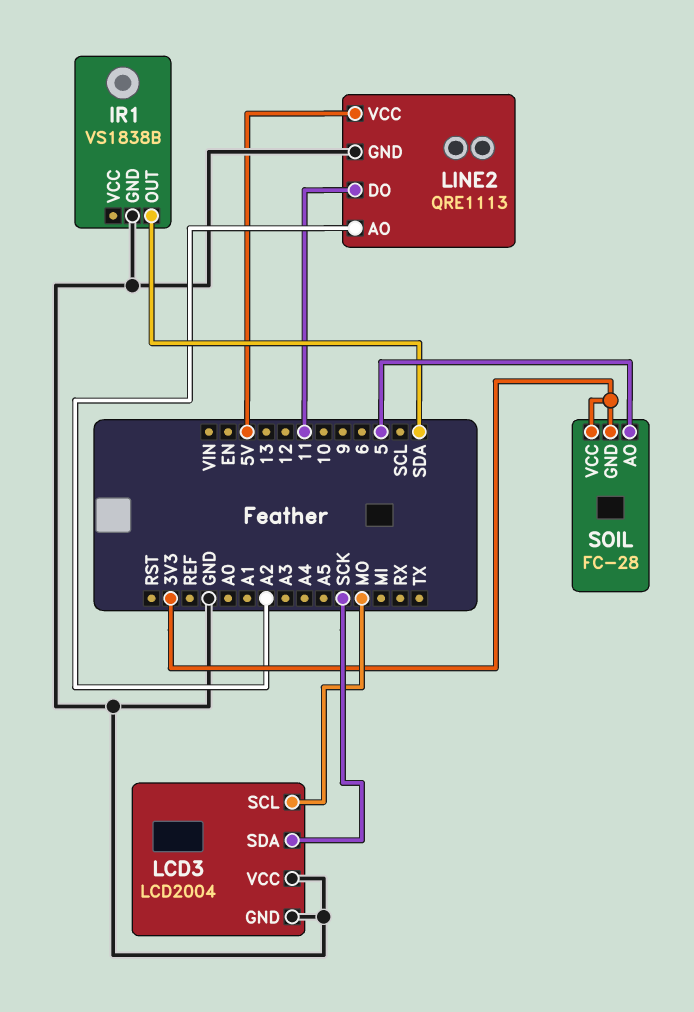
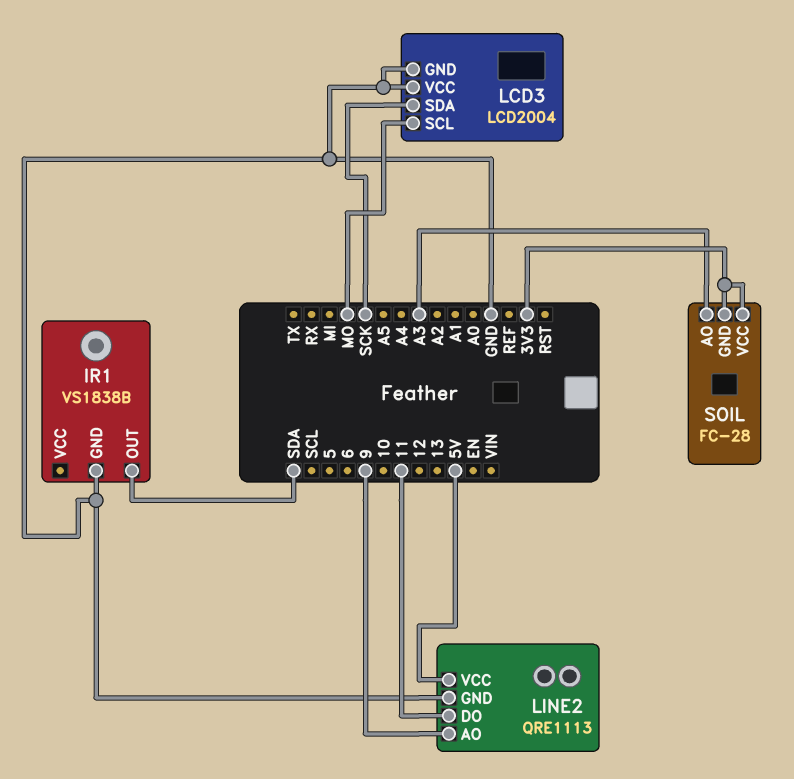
LINE2 pin AO: A2 -> 9
SOIL pin AO: 5 -> A3

